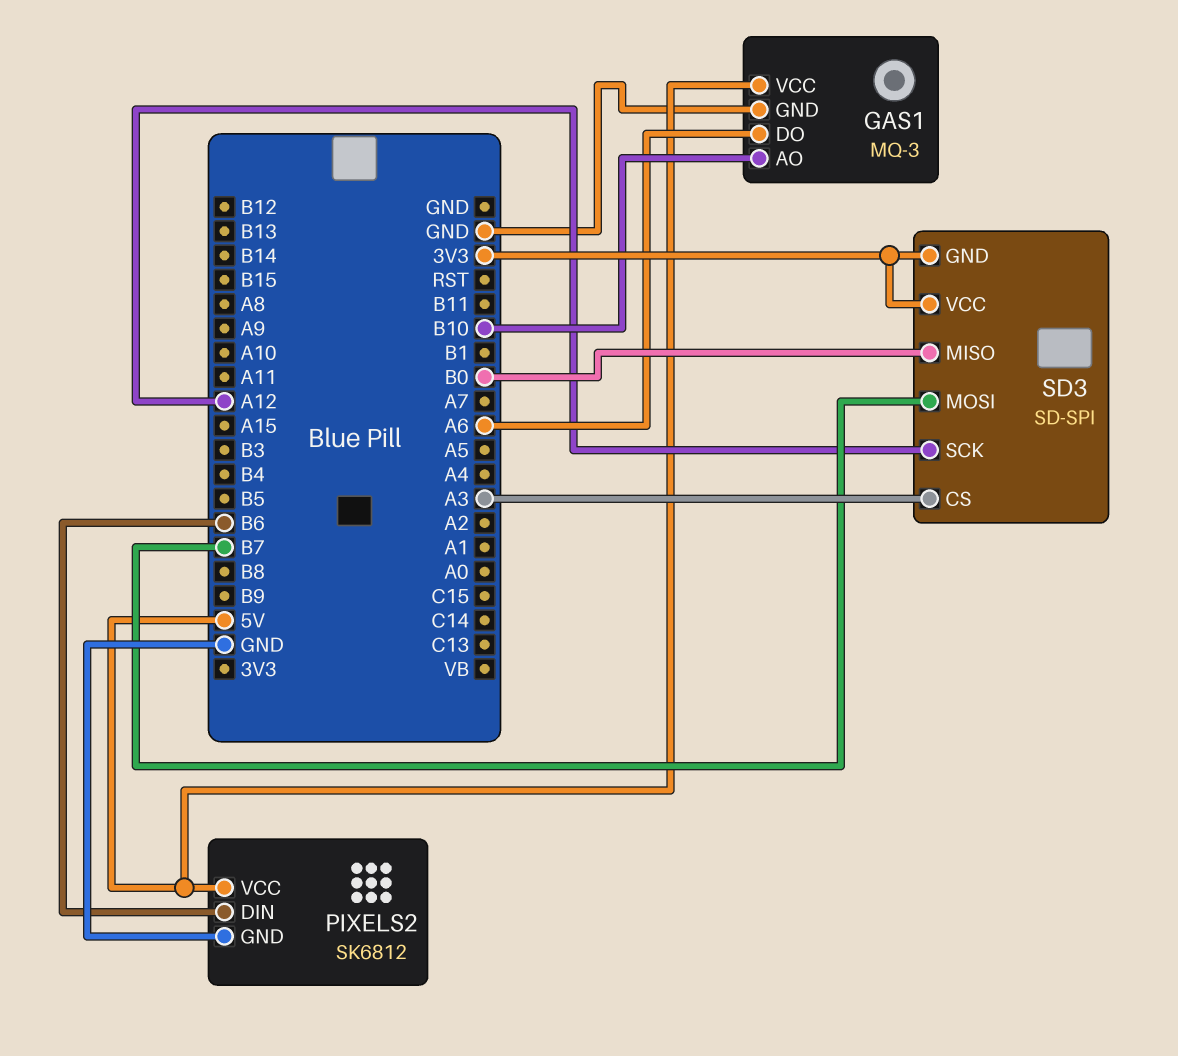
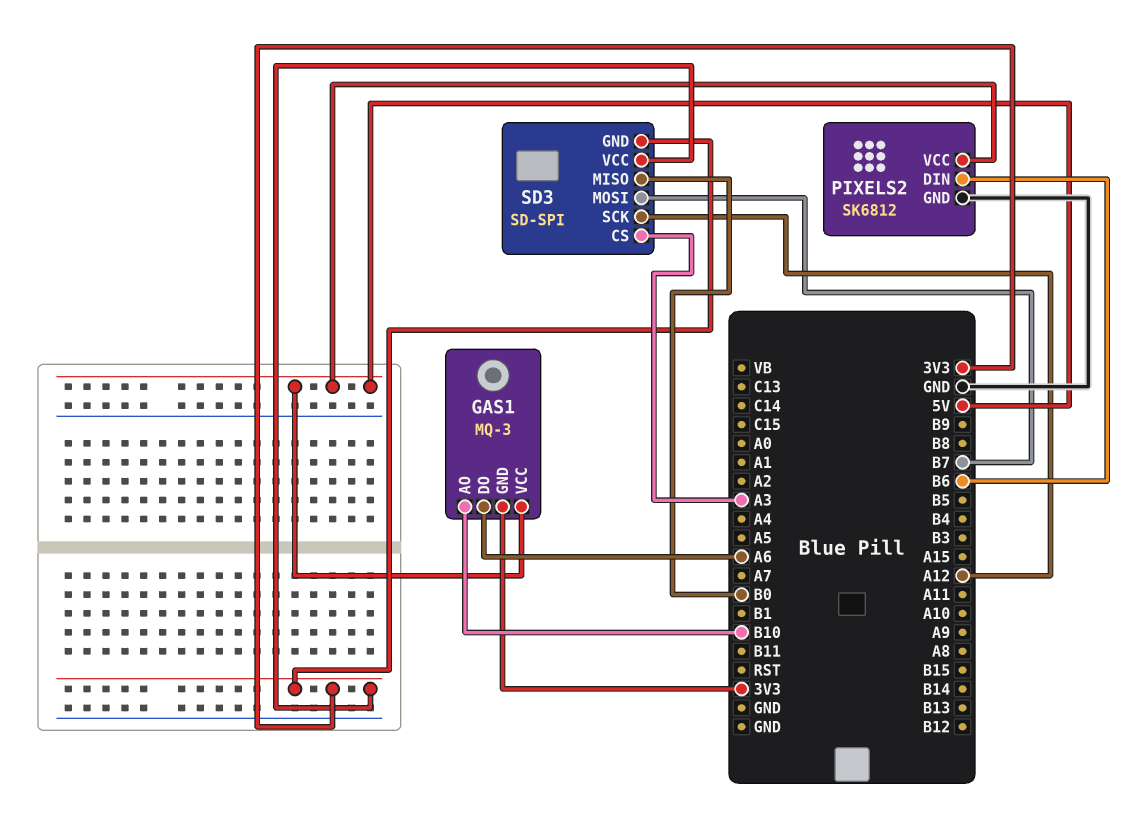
GAS1 pin GND: GND -> 3V3

